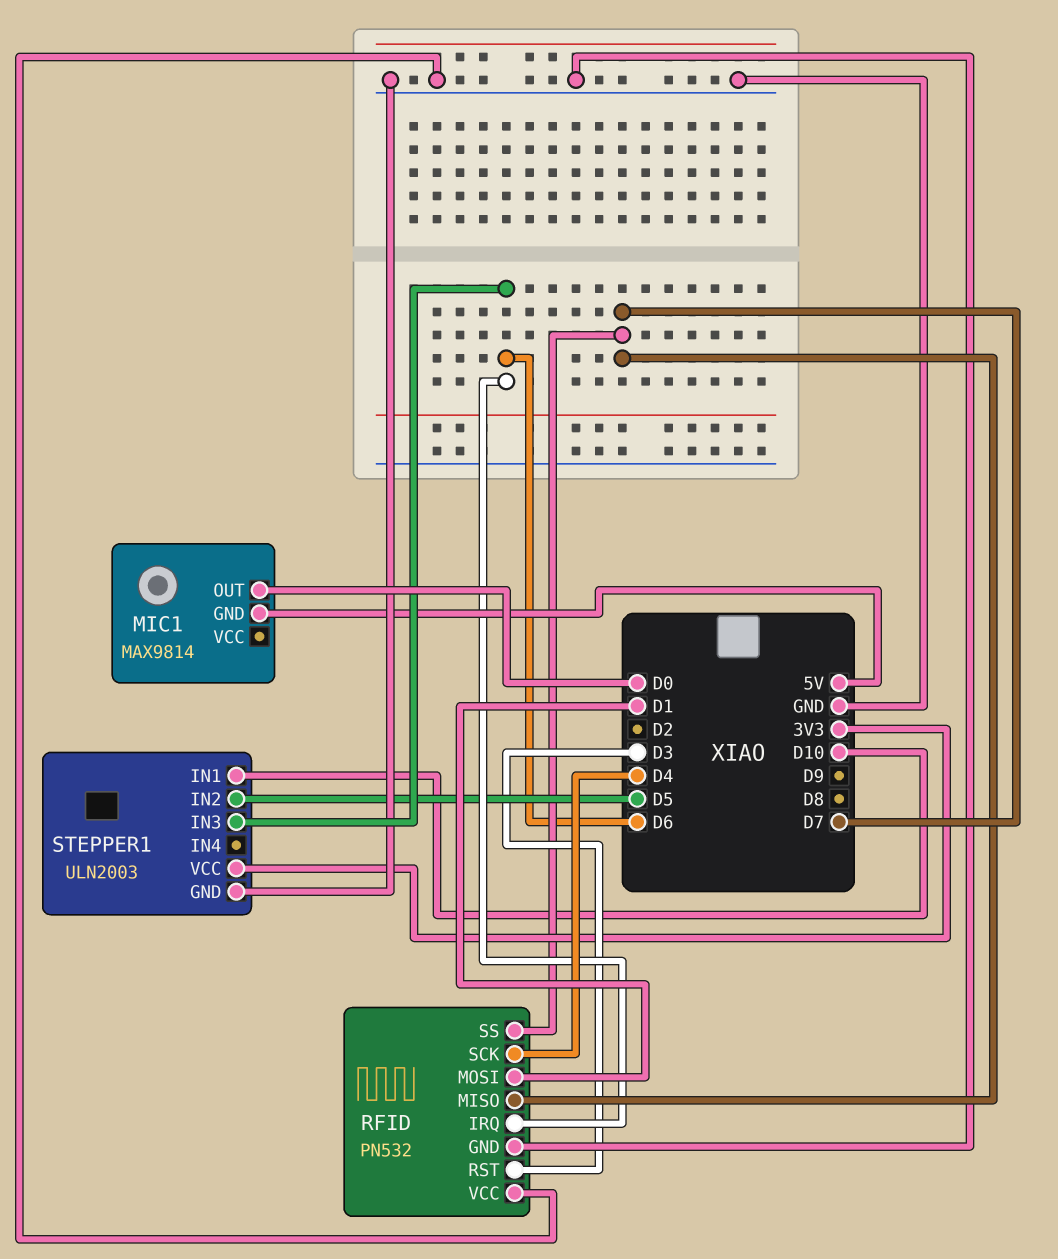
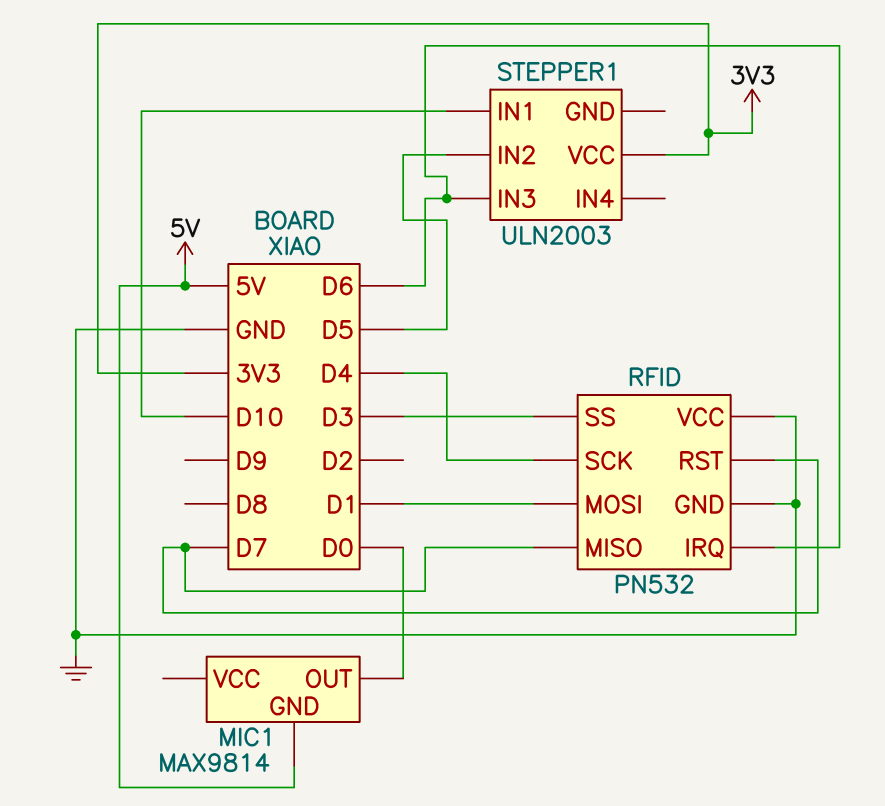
RFID pin RST: D3 -> D7
RFID pin SS: D7 -> D3
STEPPER1 pin GND: GND -> none

